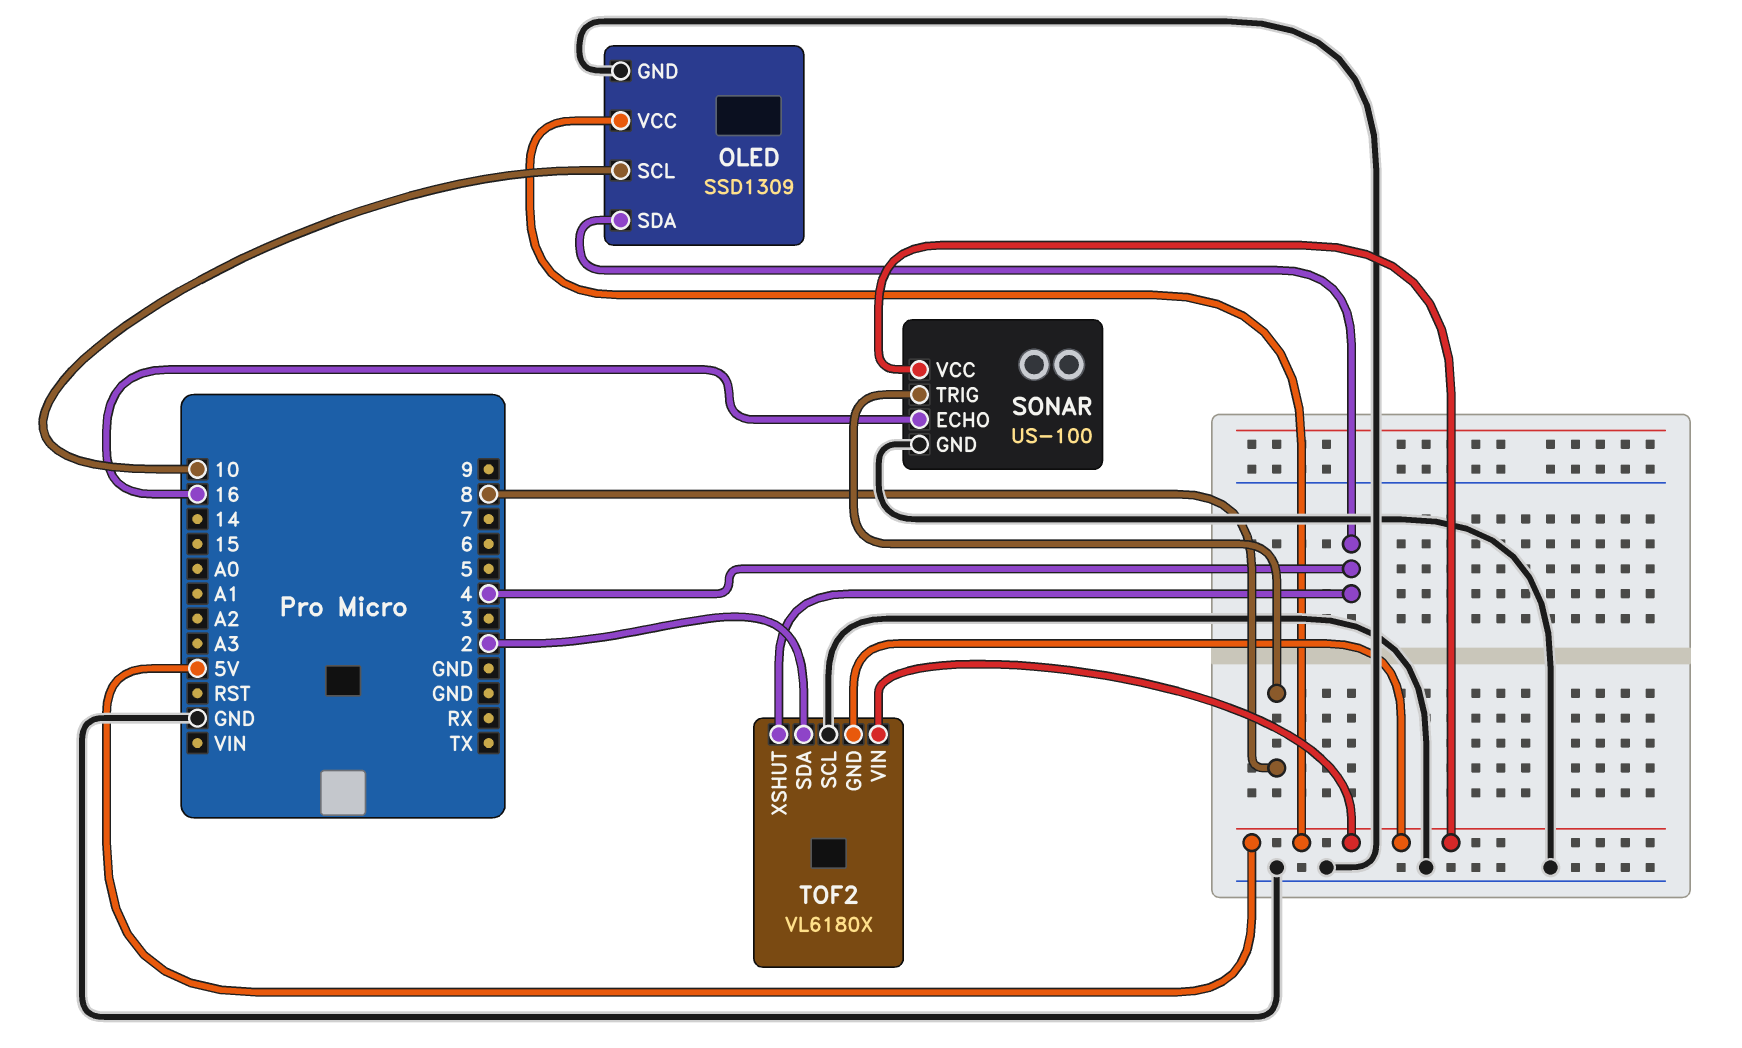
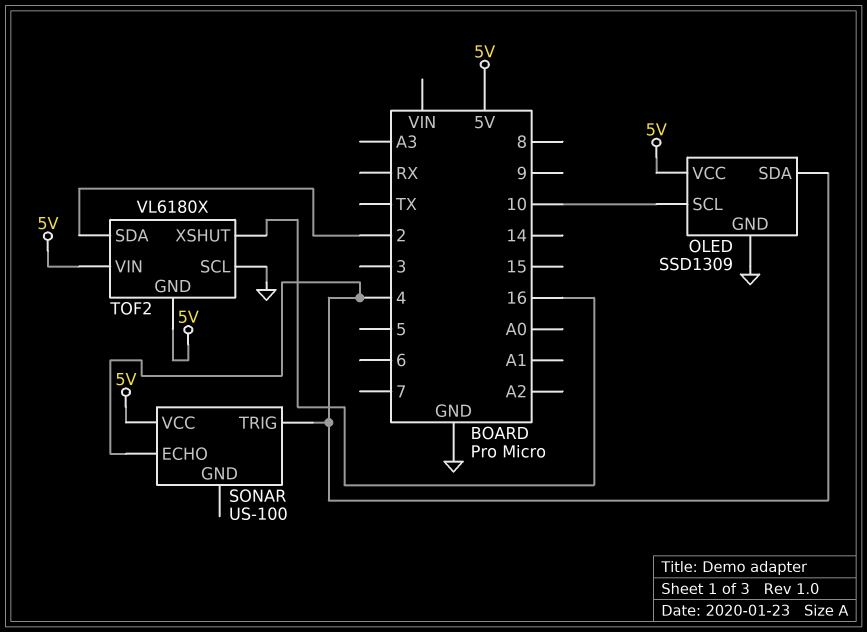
SONAR pin ECHO: 16 -> 4
SONAR pin GND: GND -> none
SONAR pin TRIG: 8 -> 4
TOF2 pin XSHUT: 4 -> 16

